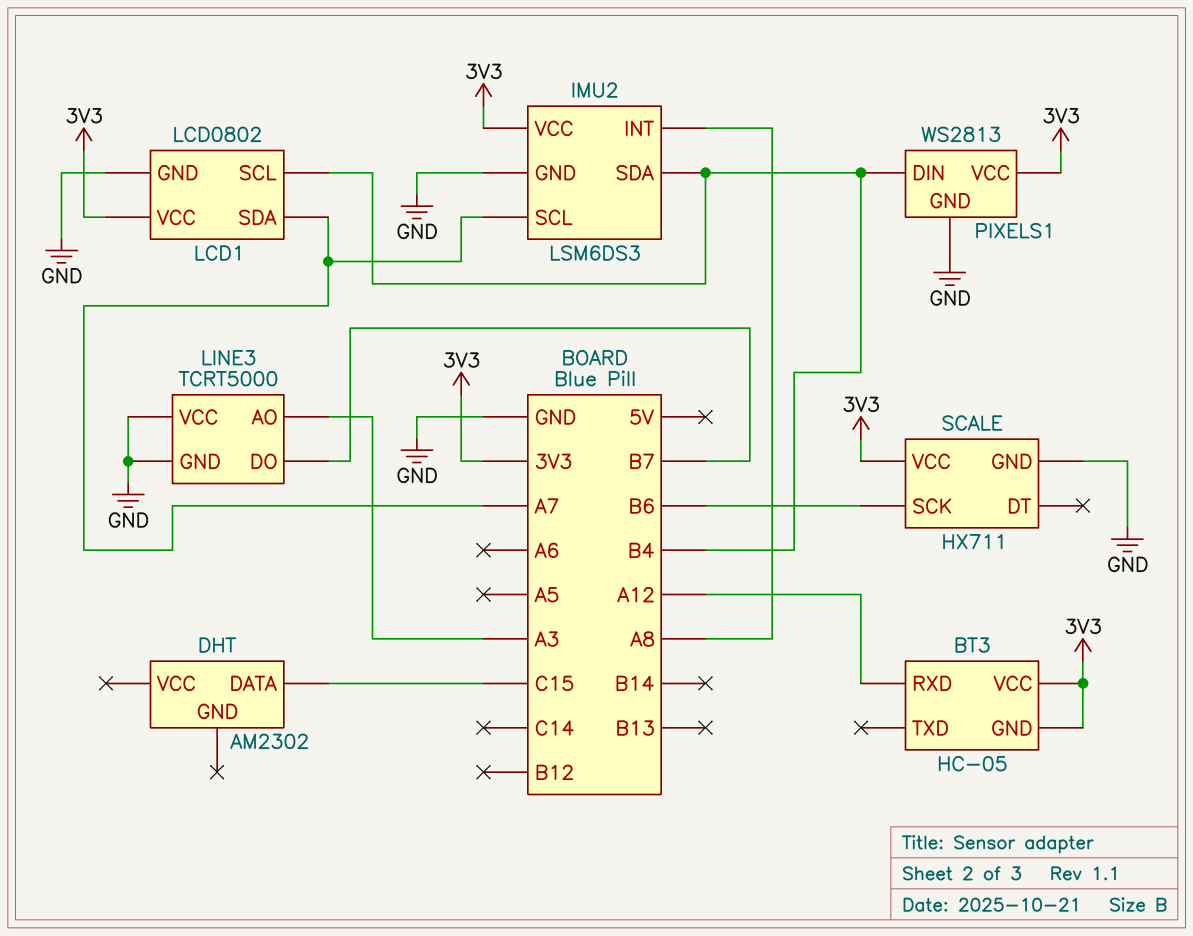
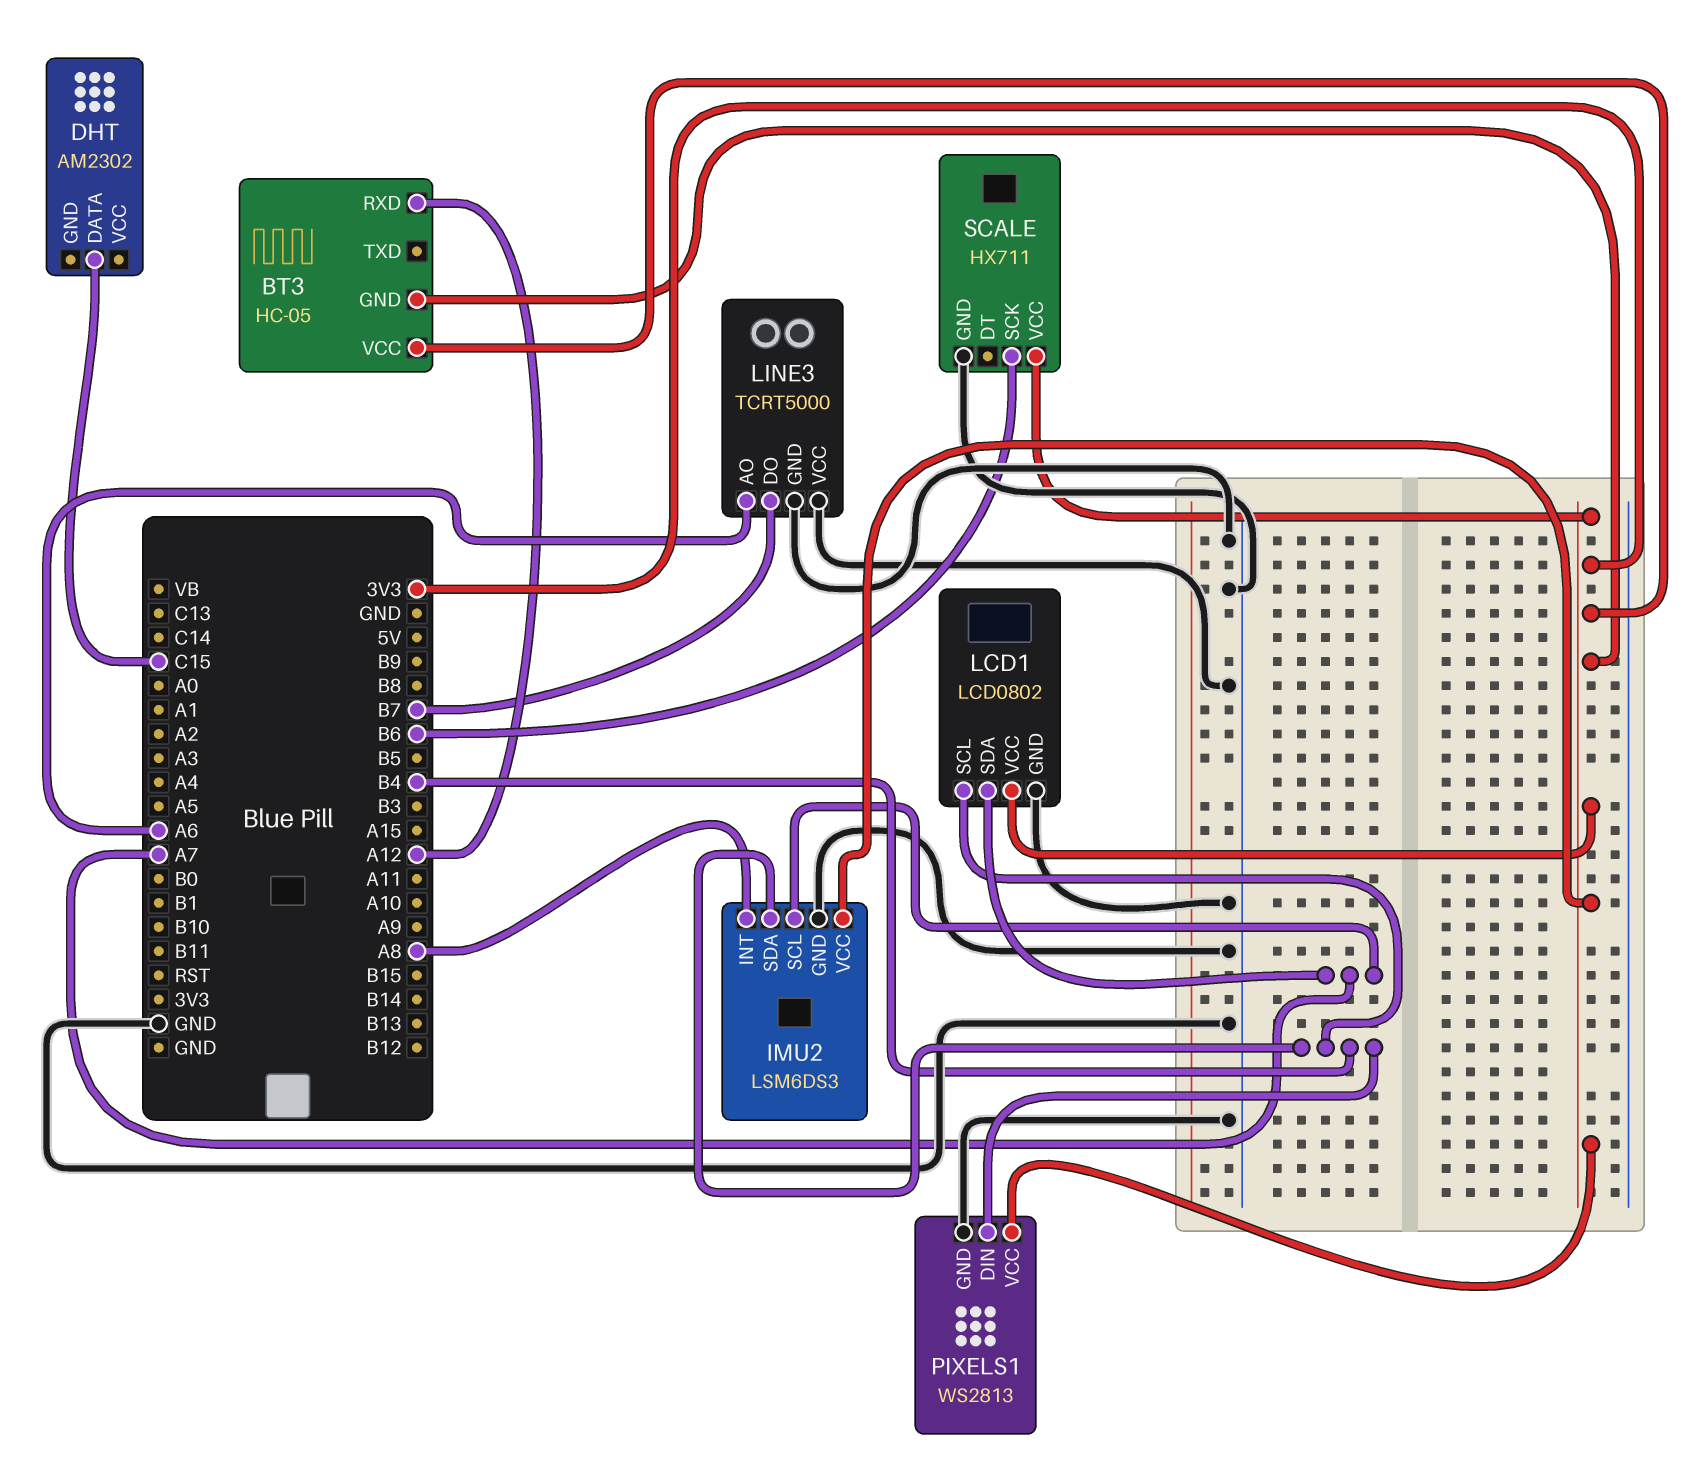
LINE3 pin AO: A3 -> A6

